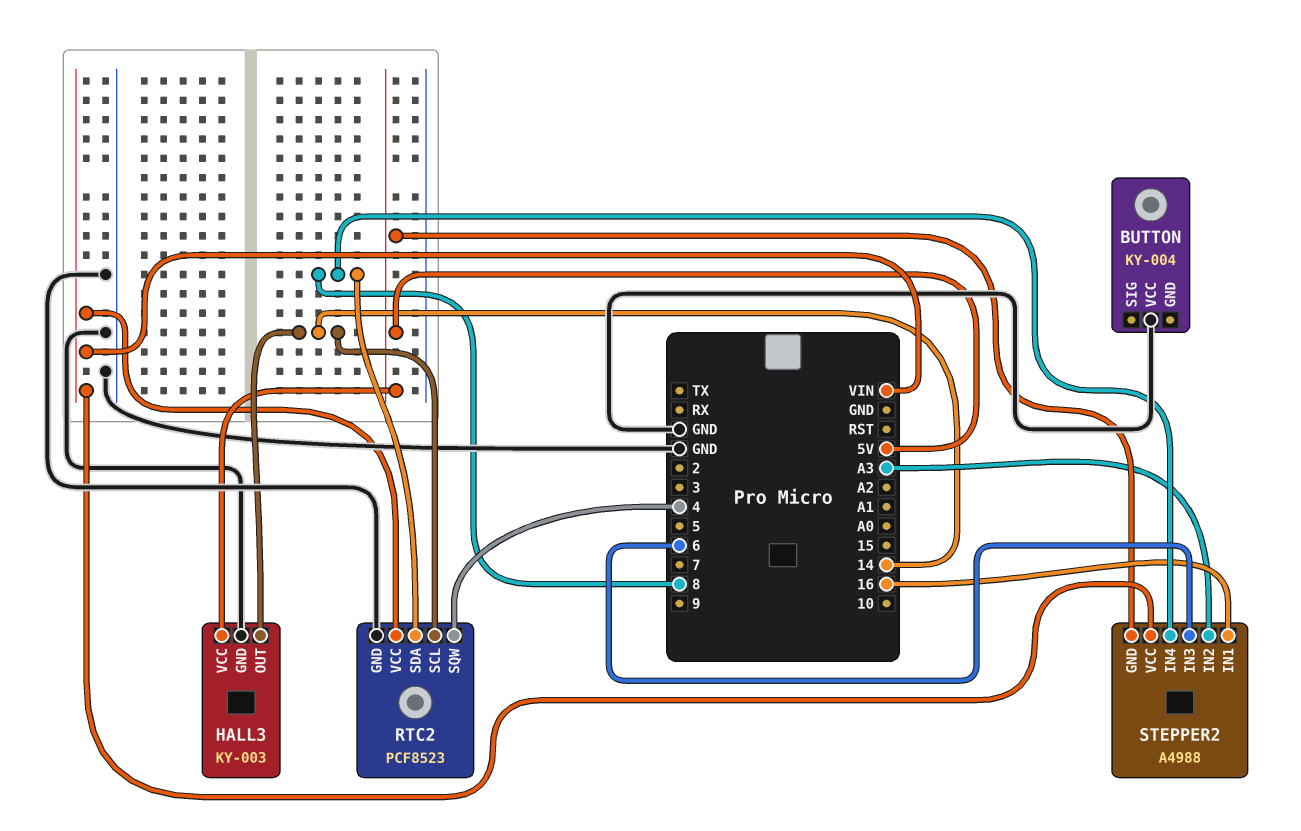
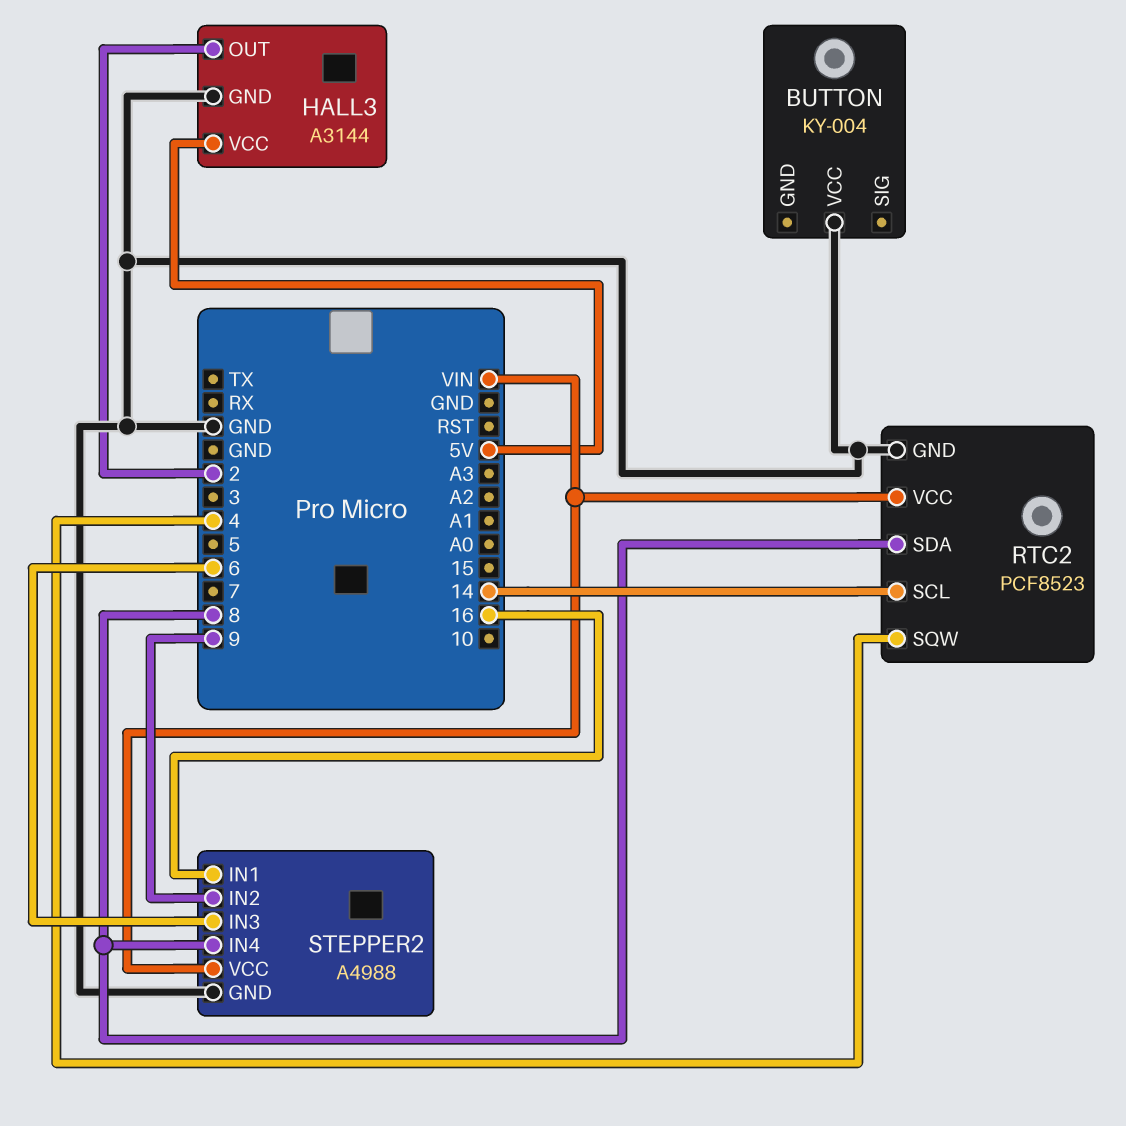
HALL3: KY-003 -> A3144
HALL3 pin OUT: 14 -> 2
STEPPER2 pin GND: 5V -> GND
STEPPER2 pin IN2: A3 -> 9

